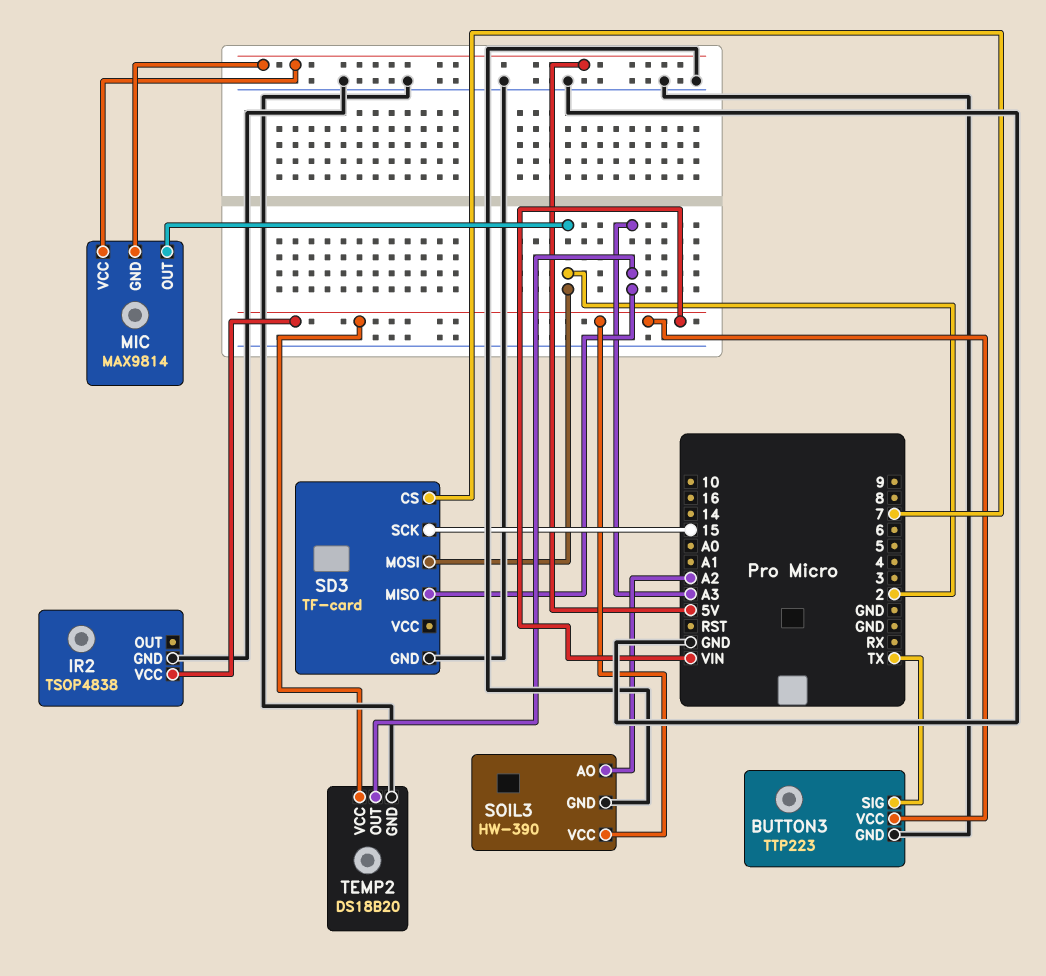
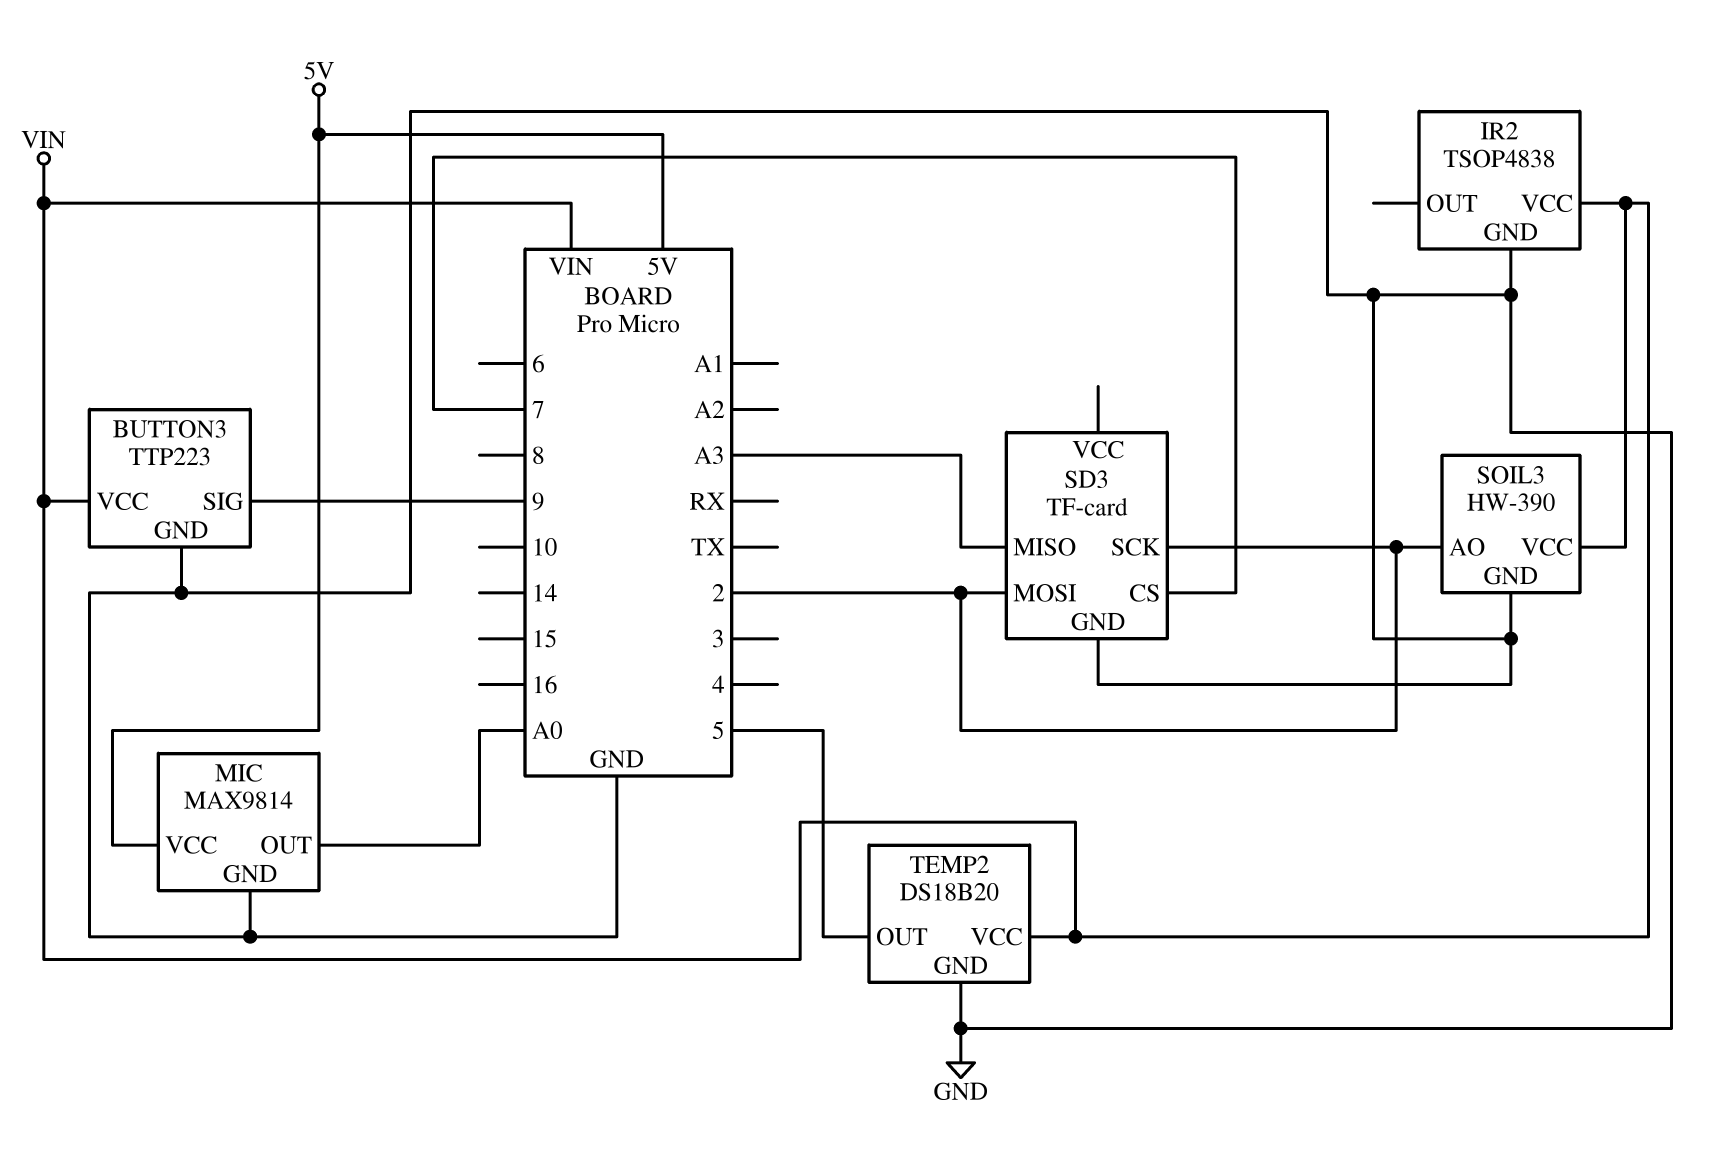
BUTTON3 pin SIG: TX -> 9
MIC pin GND: 5V -> GND
MIC pin OUT: 2 -> A0
SD3 pin SCK: 15 -> 2
SOIL3 pin AO: A2 -> 2
TEMP2 pin OUT: A3 -> 5

